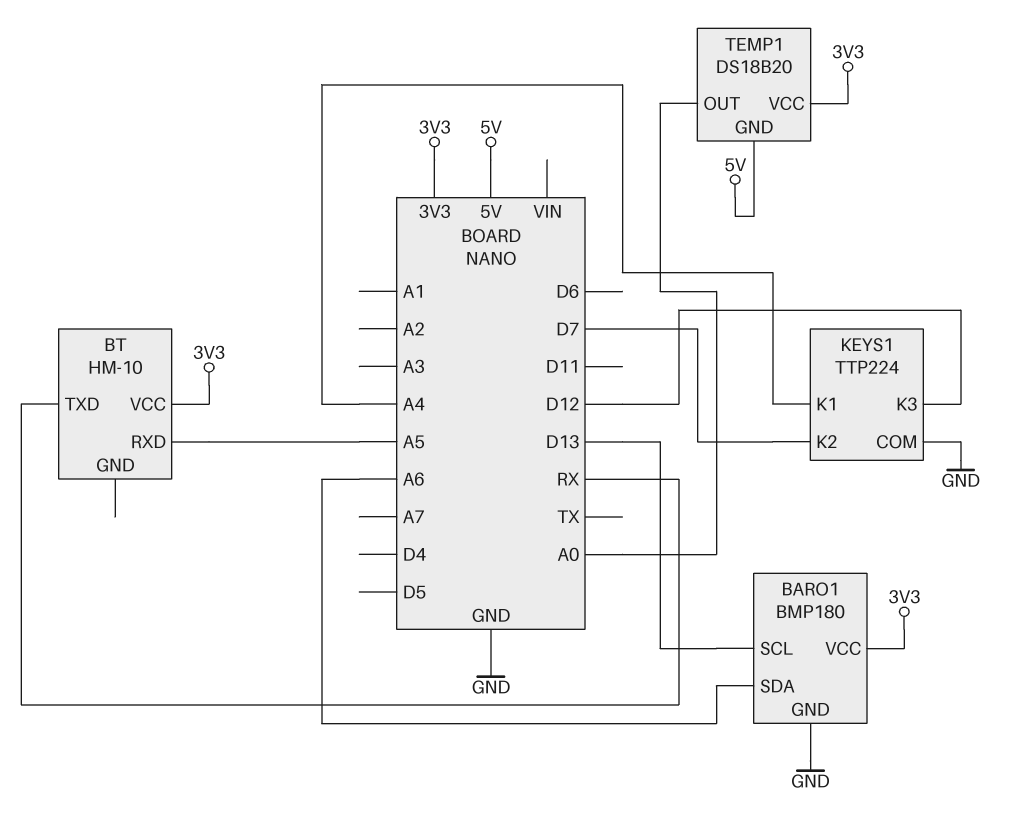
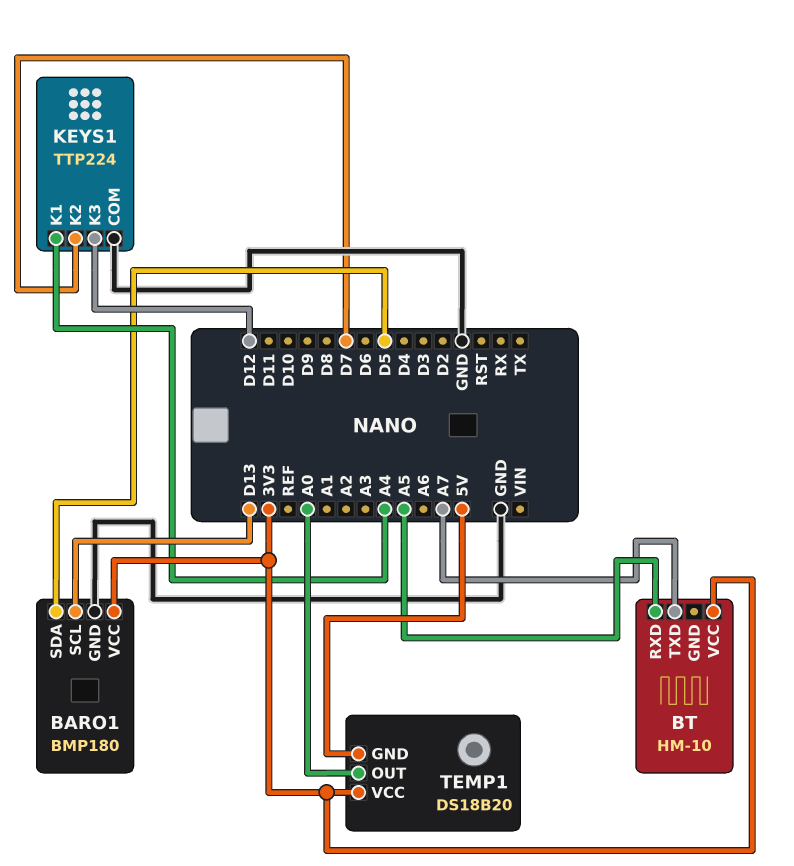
BARO1 pin SDA: A6 -> D5
BT pin TXD: RX -> A7

